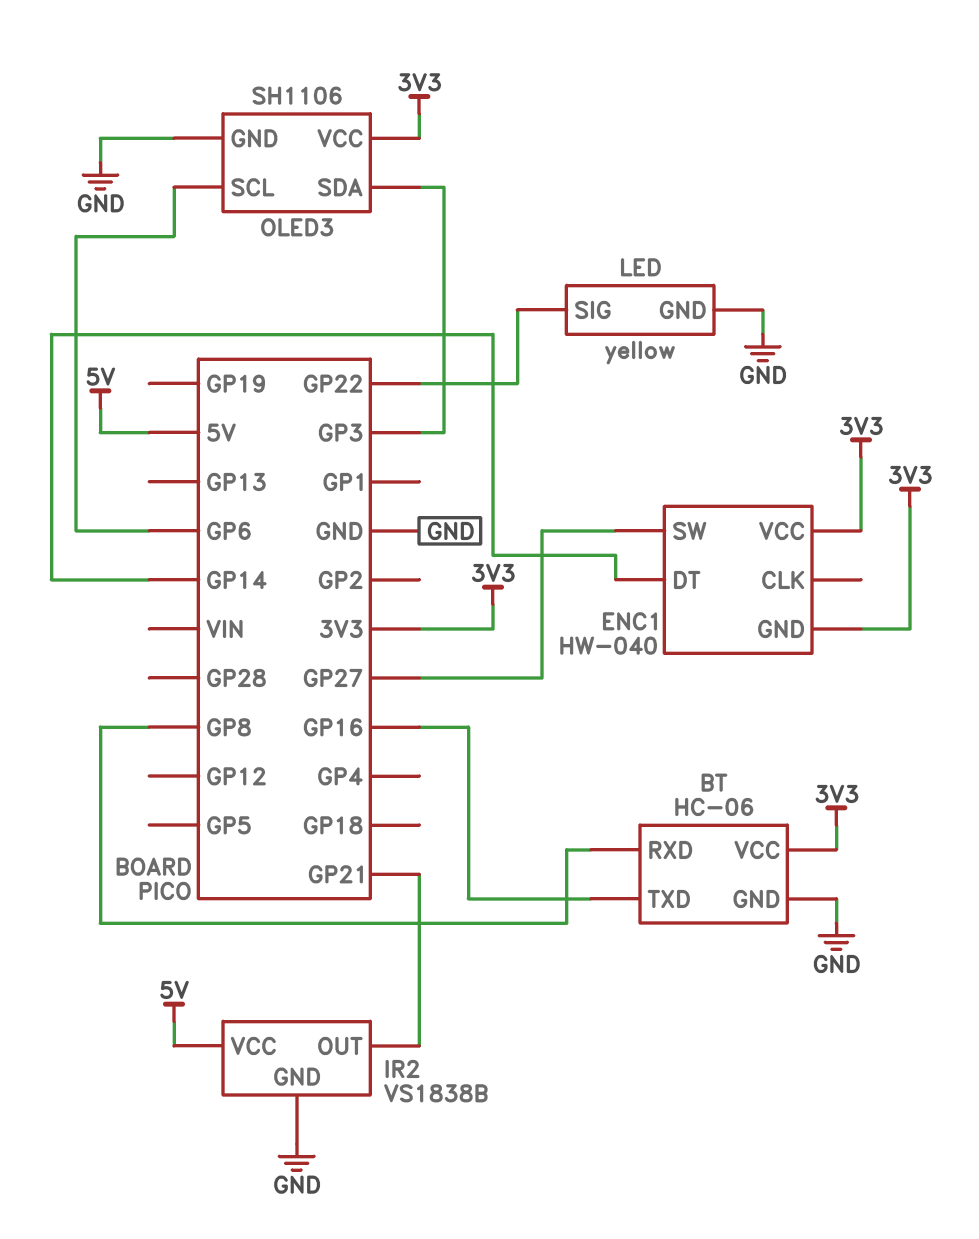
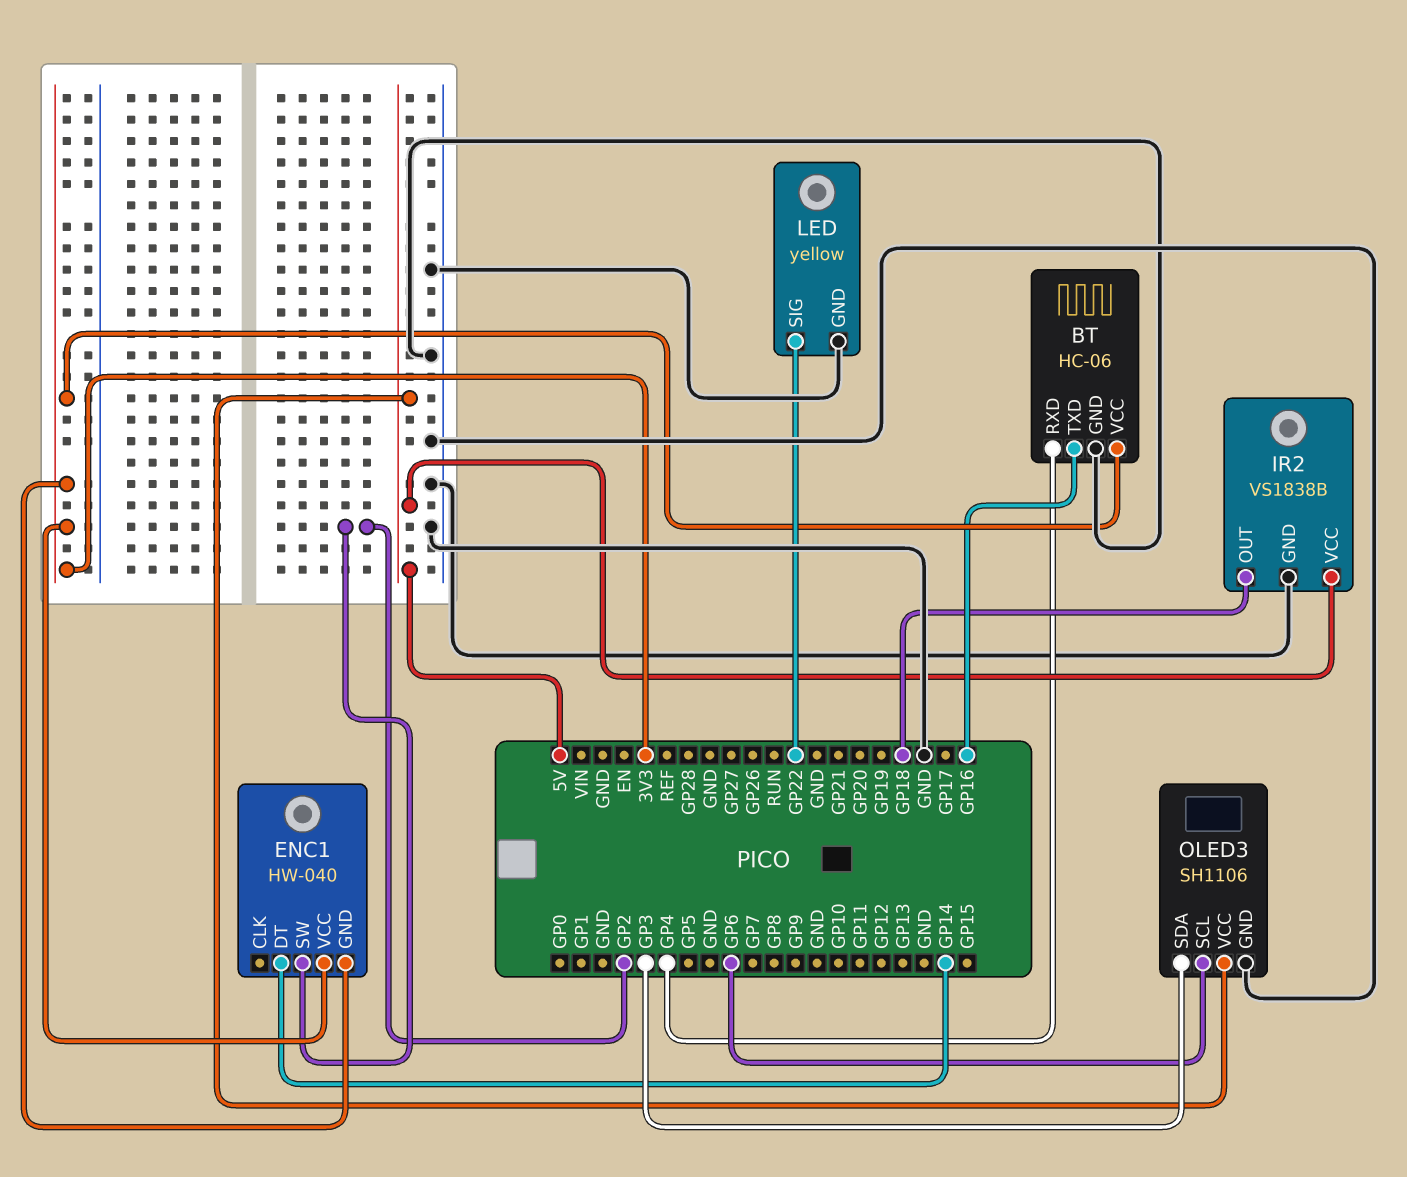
BT pin RXD: GP8 -> GP4
ENC1 pin SW: GP27 -> GP2
IR2 pin OUT: GP21 -> GP18
OLED3 pin VCC: 3V3 -> 5V

